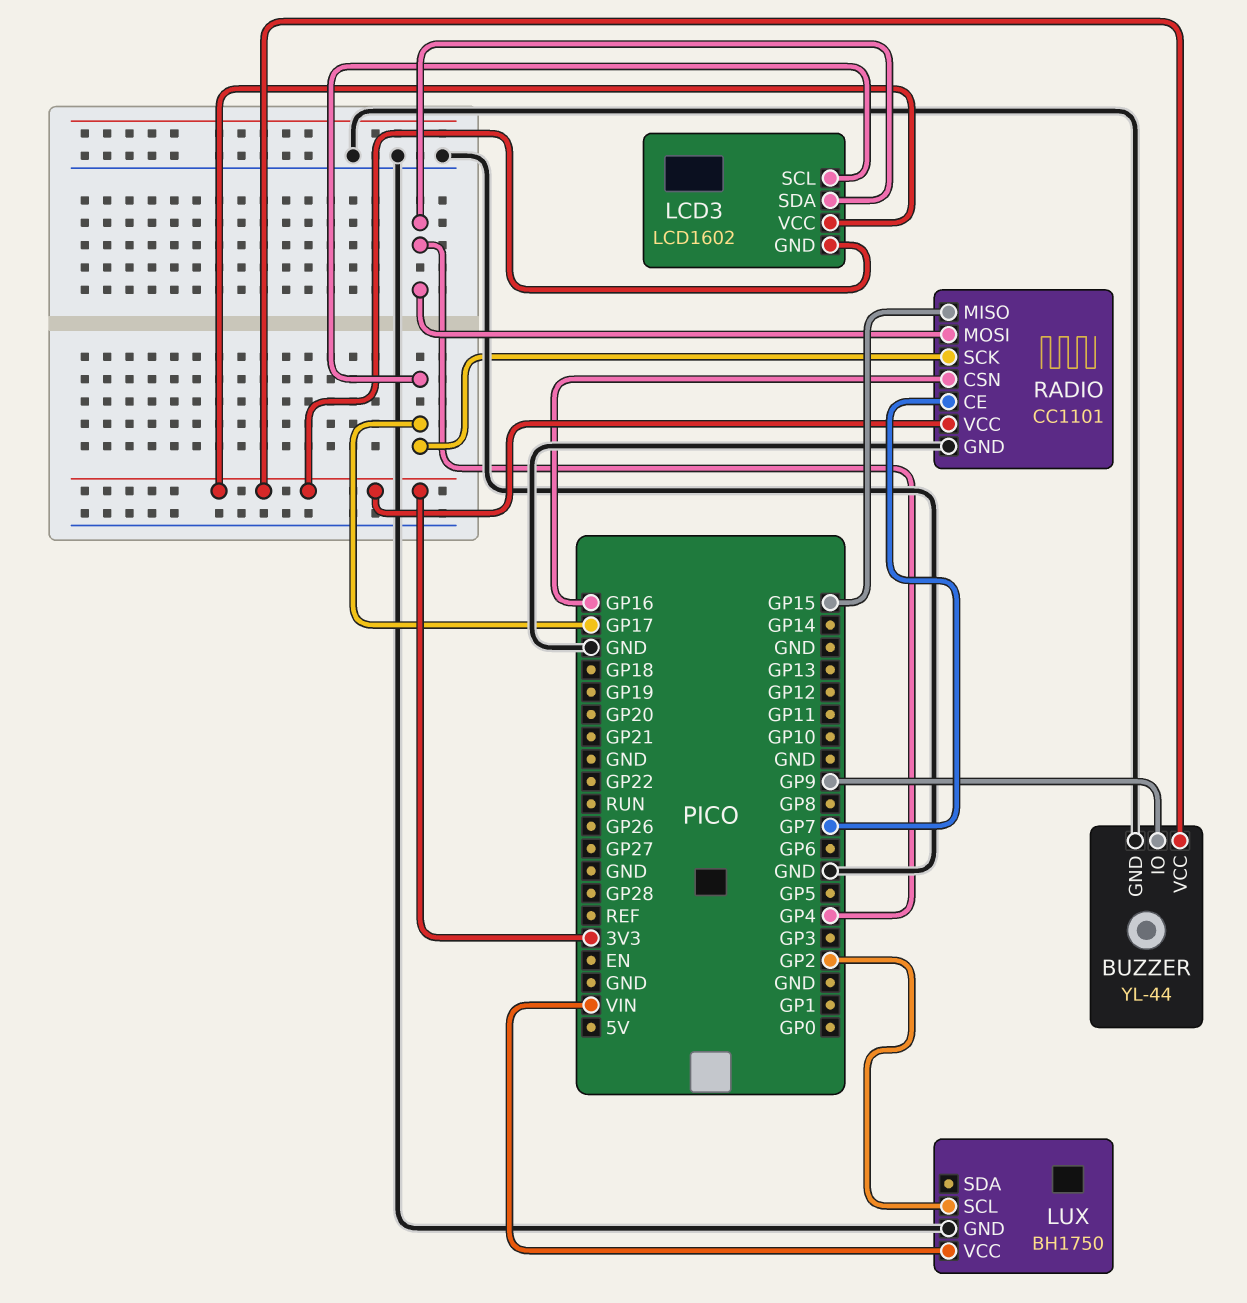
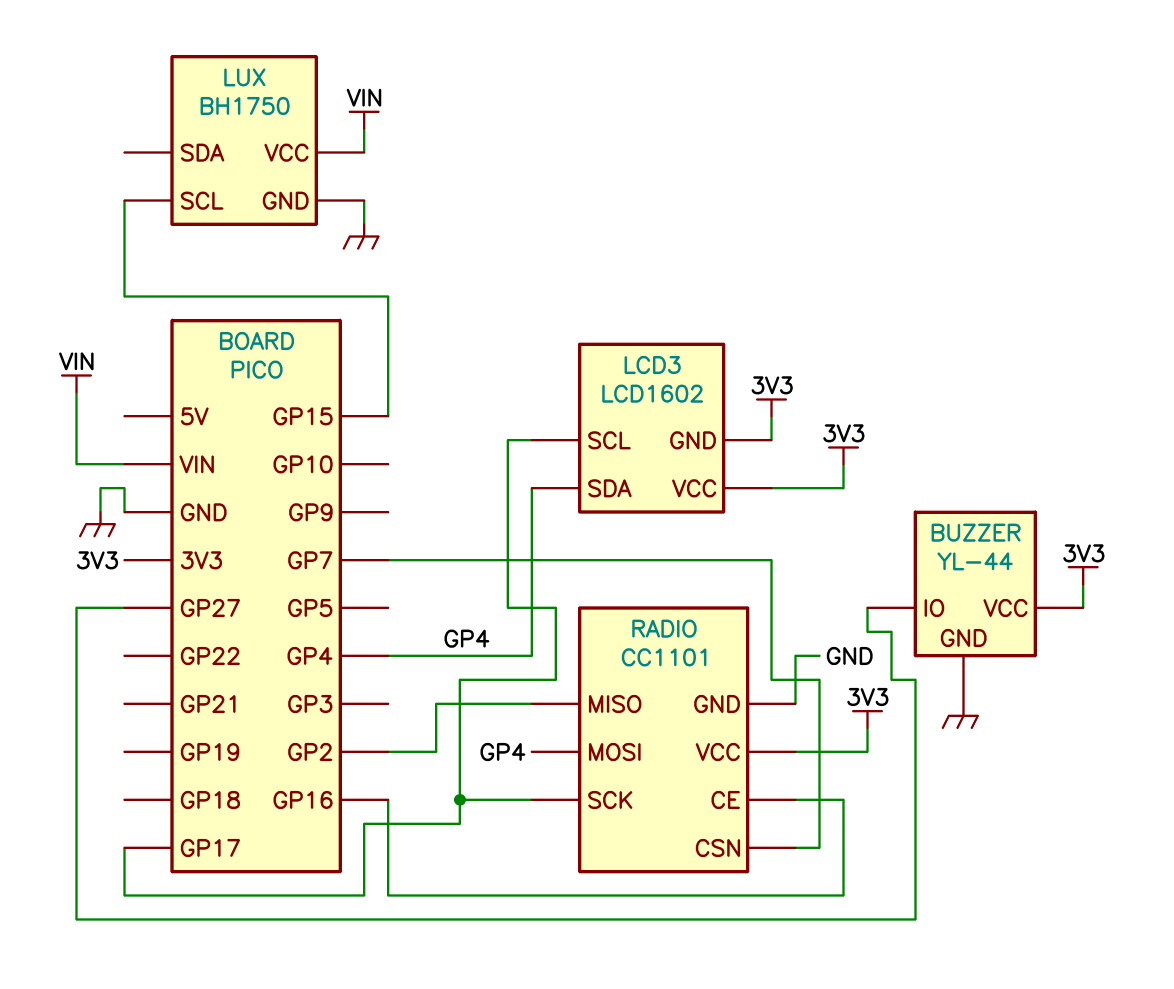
BUZZER pin IO: GP9 -> GP27
LUX pin SCL: GP2 -> GP15
RADIO pin CE: GP7 -> GP16
RADIO pin CSN: GP16 -> GP7
RADIO pin MISO: GP15 -> GP2

